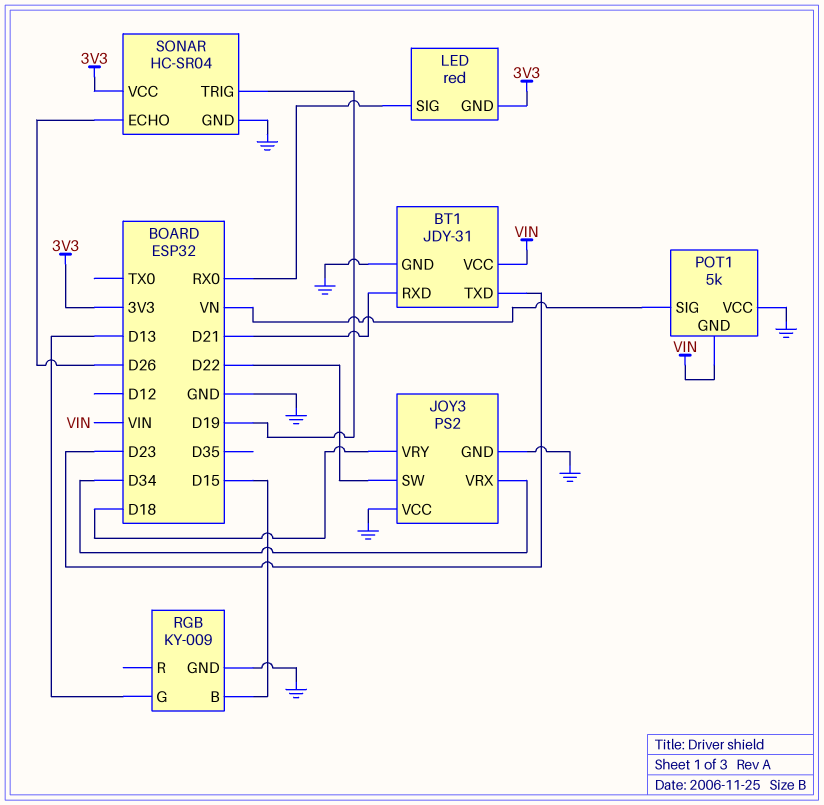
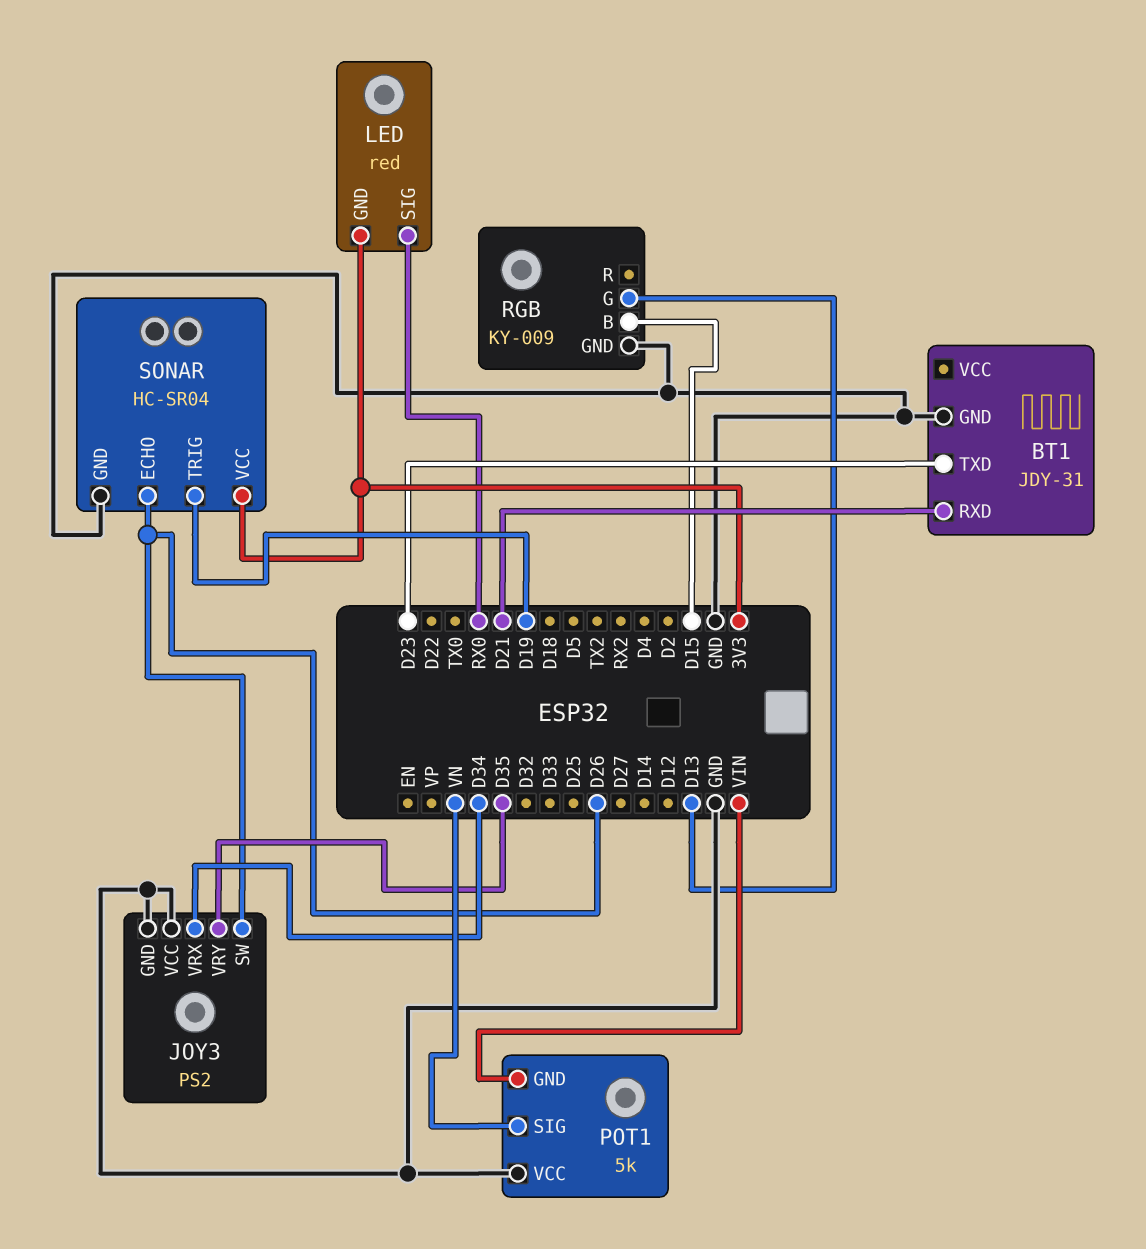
BT1 pin VCC: VIN -> none
JOY3 pin SW: D22 -> D26
JOY3 pin VRY: D18 -> D35

